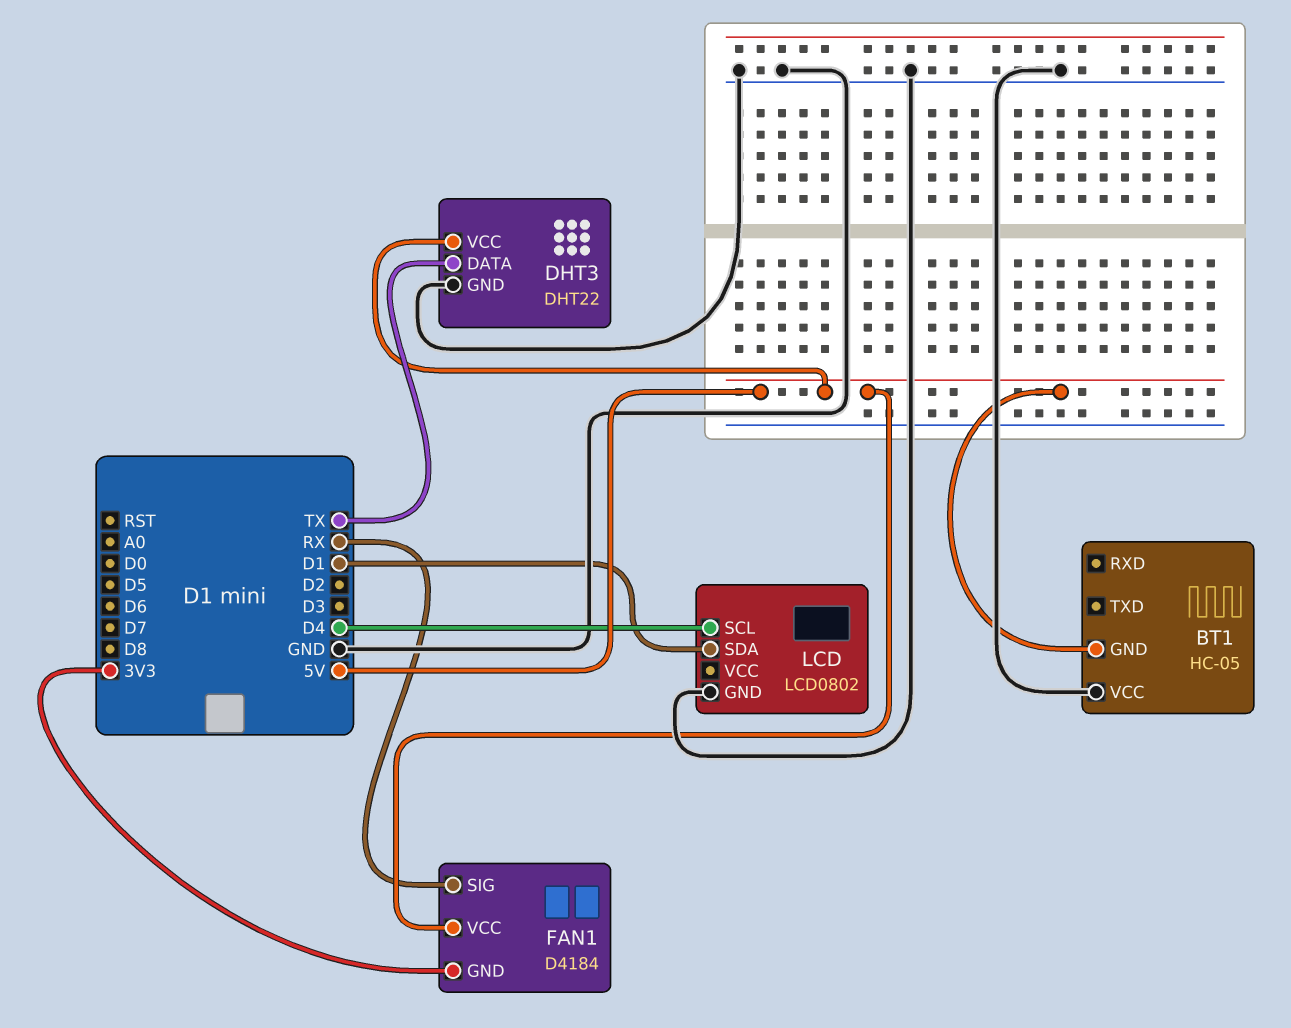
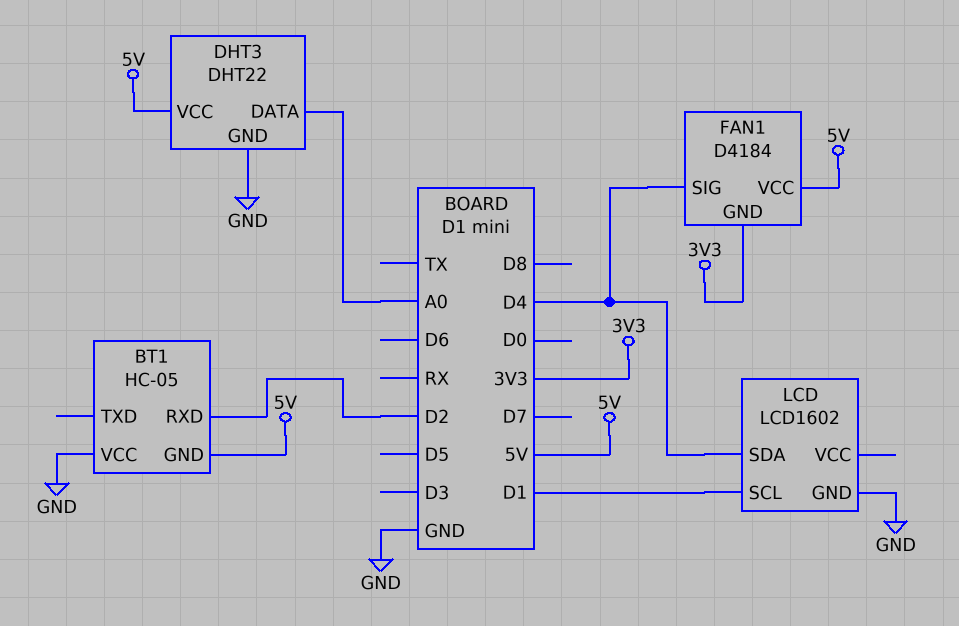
BT1 pin RXD: none -> D2
DHT3 pin DATA: TX -> A0
FAN1 pin SIG: RX -> D4
LCD: LCD0802 -> LCD1602
LCD pin SCL: D4 -> D1
LCD pin SDA: D1 -> D4

